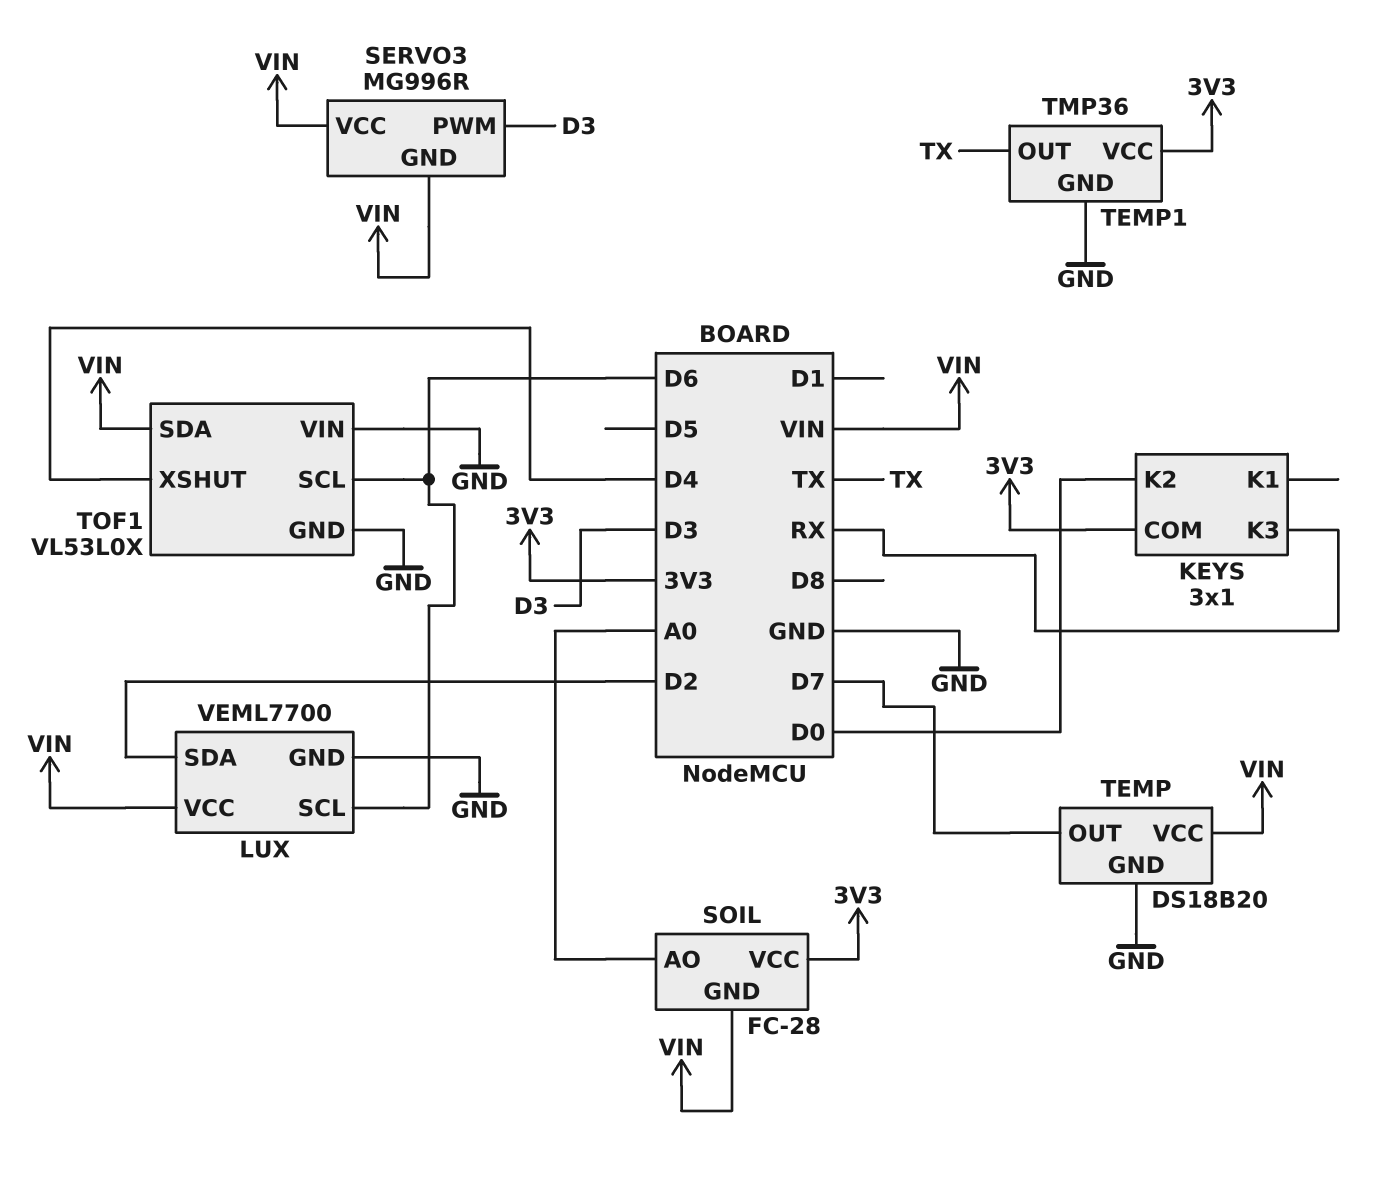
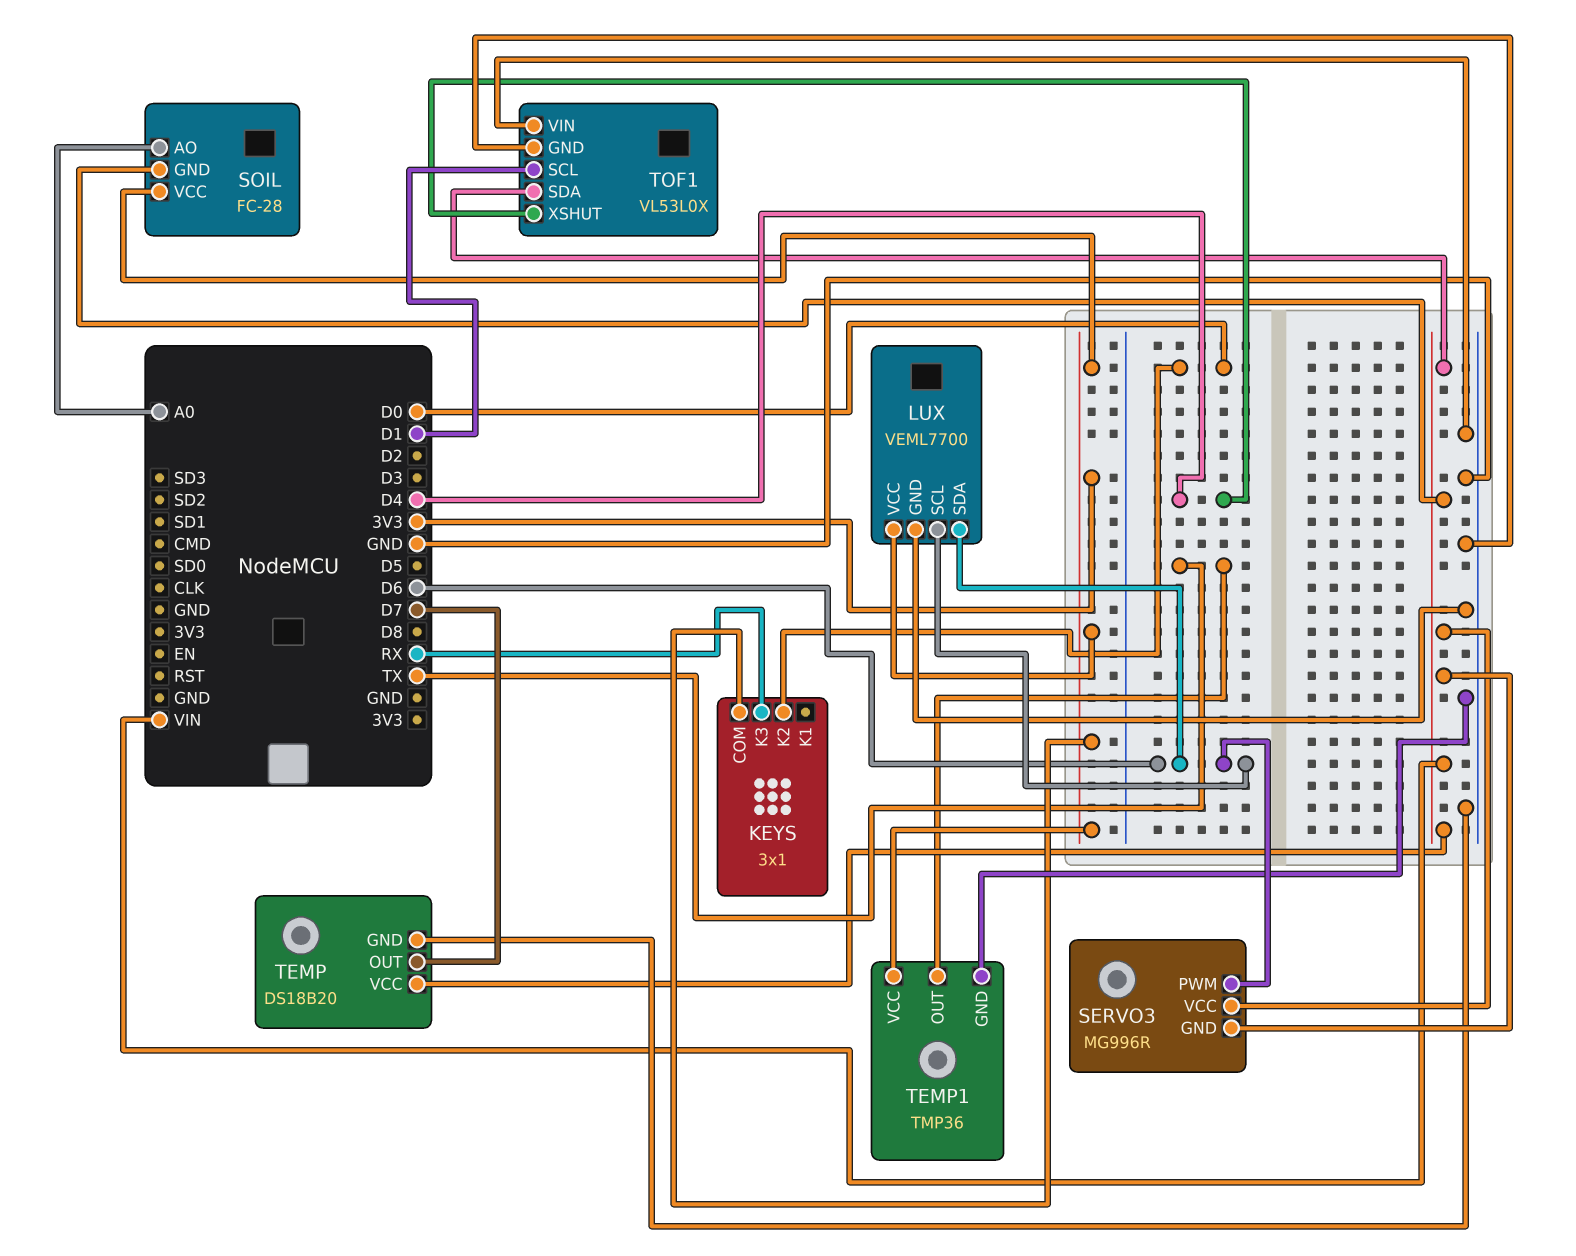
LUX pin SDA: D2 -> D6
LUX pin VCC: VIN -> 3V3
SERVO3 pin PWM: D3 -> D6
TOF1 pin SCL: D6 -> D1

